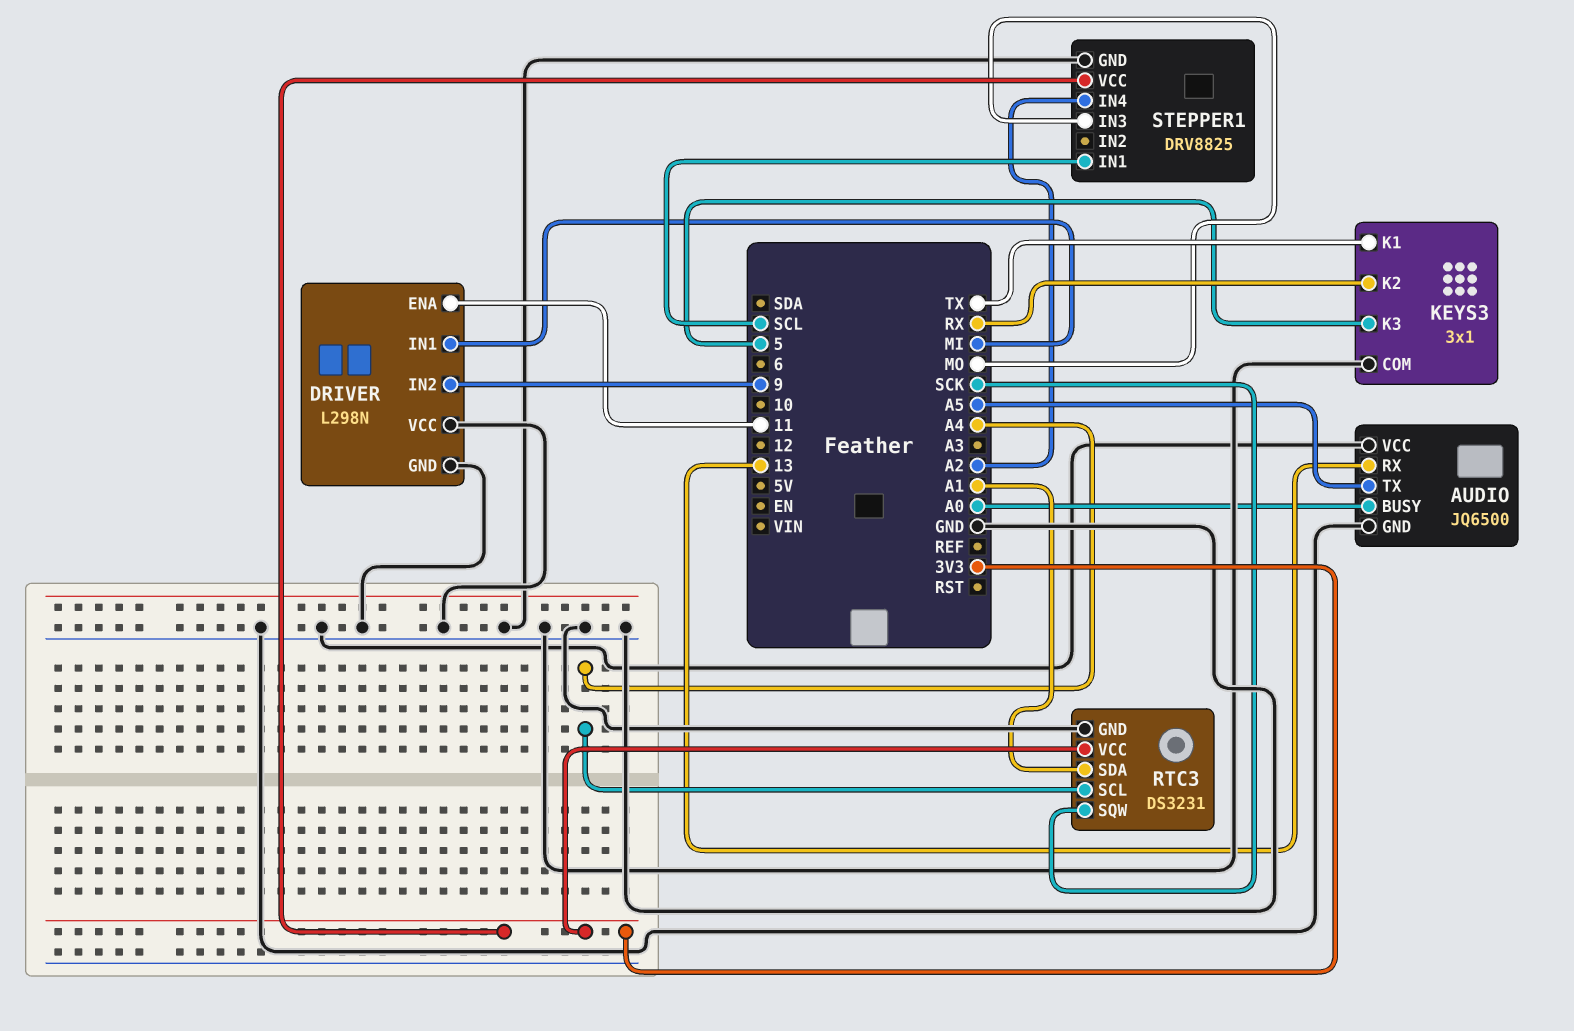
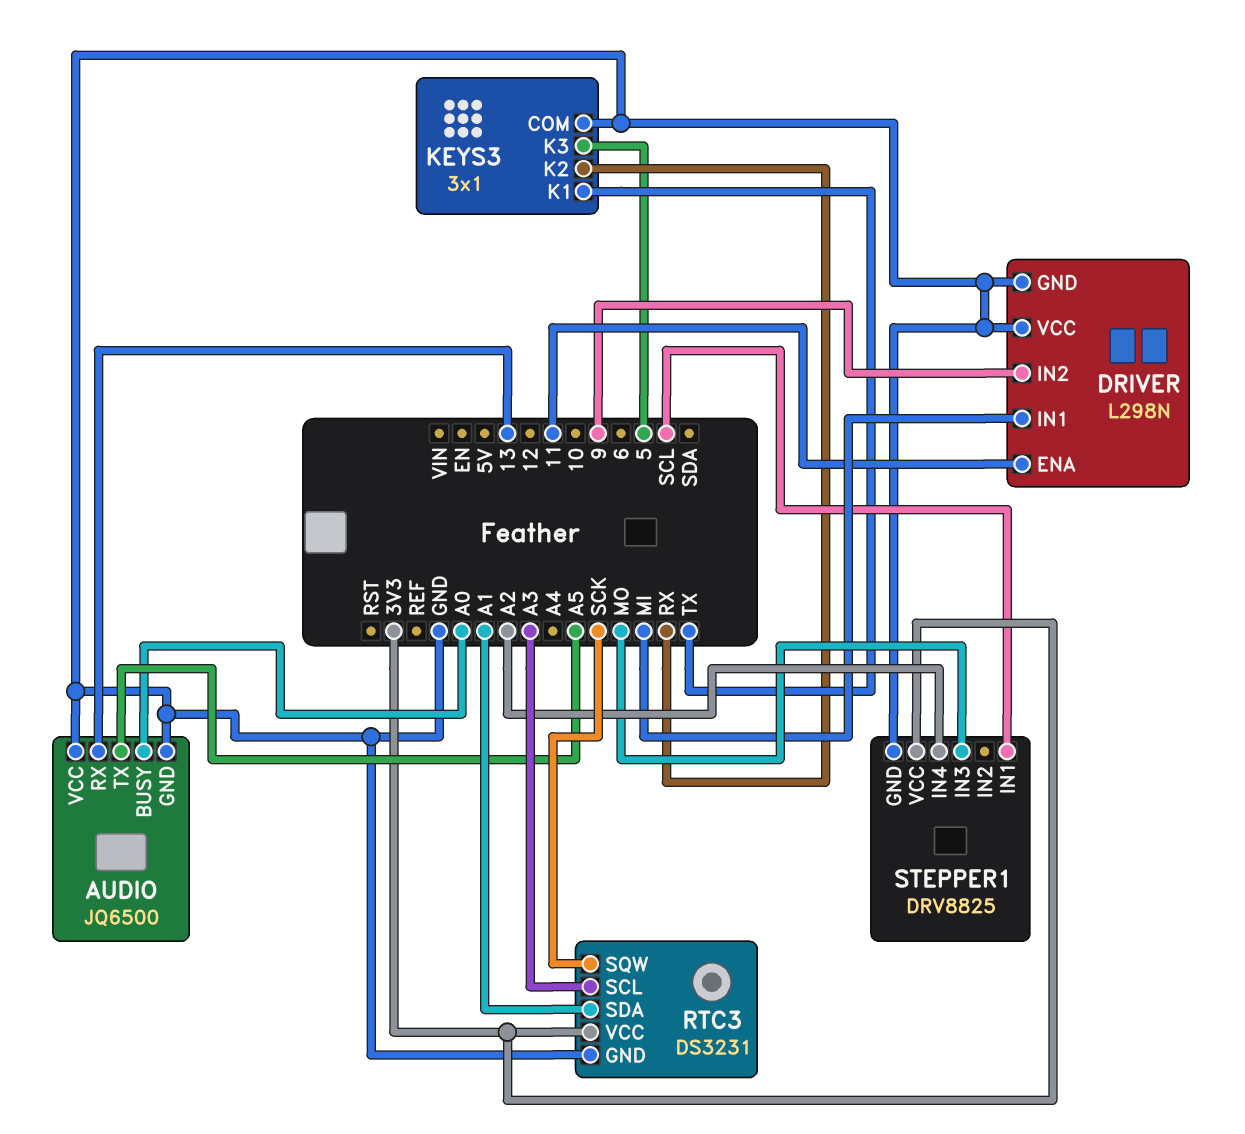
RTC3 pin SCL: A4 -> A3

